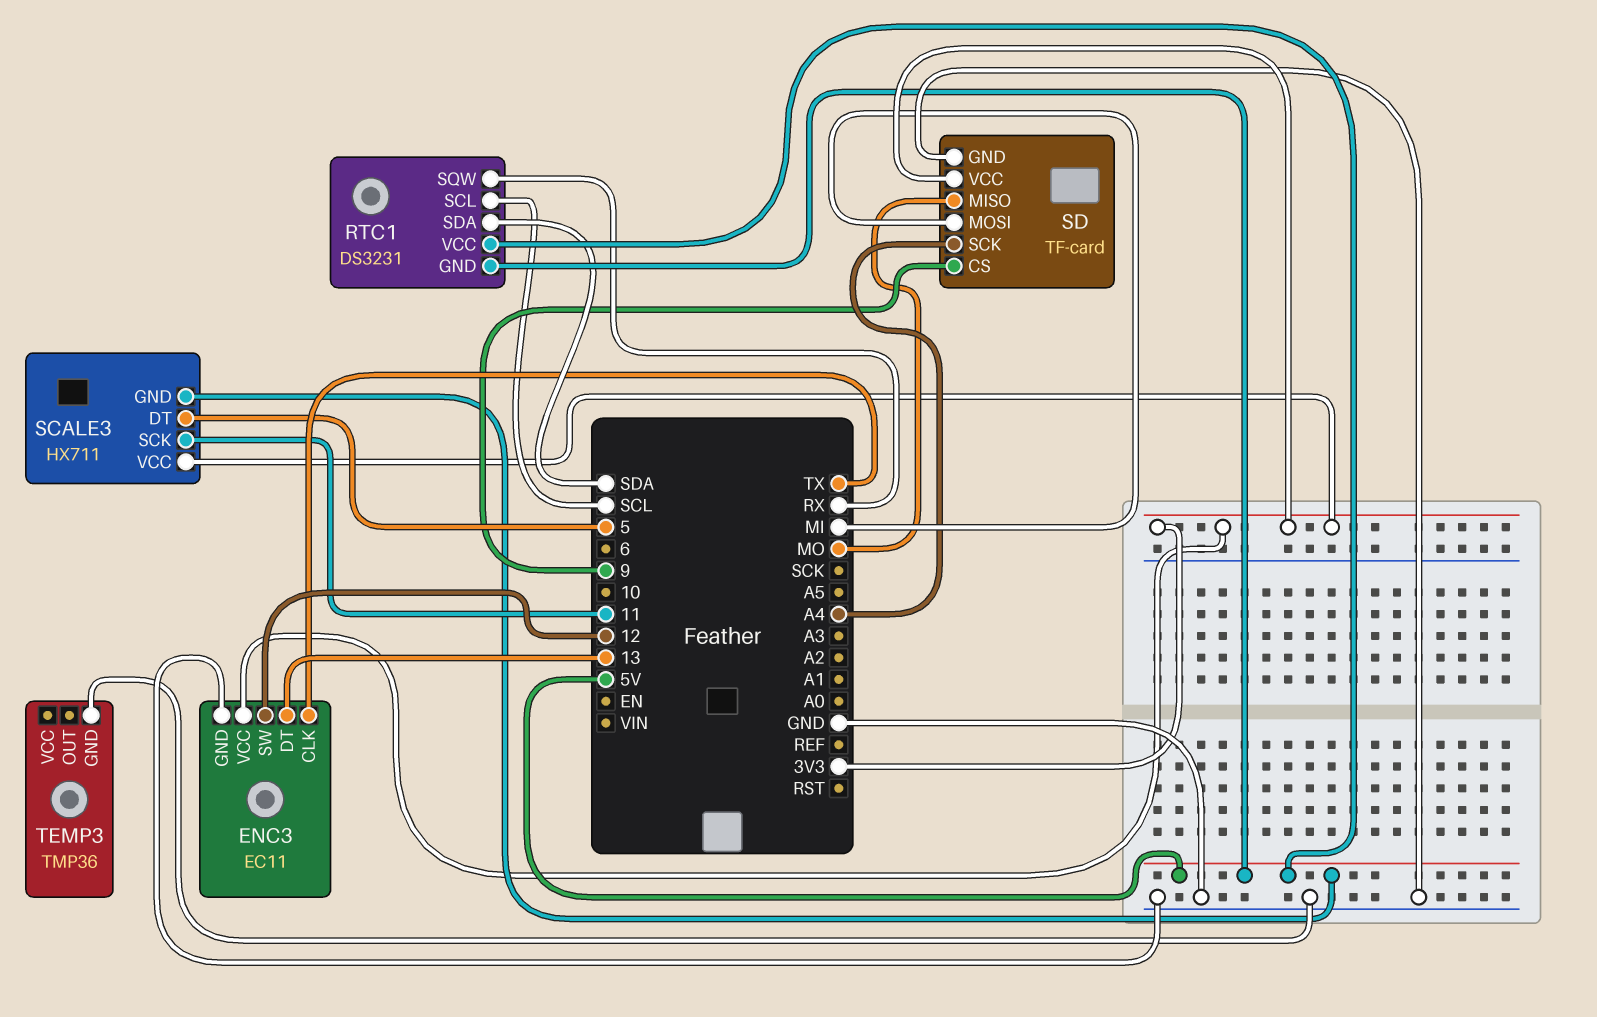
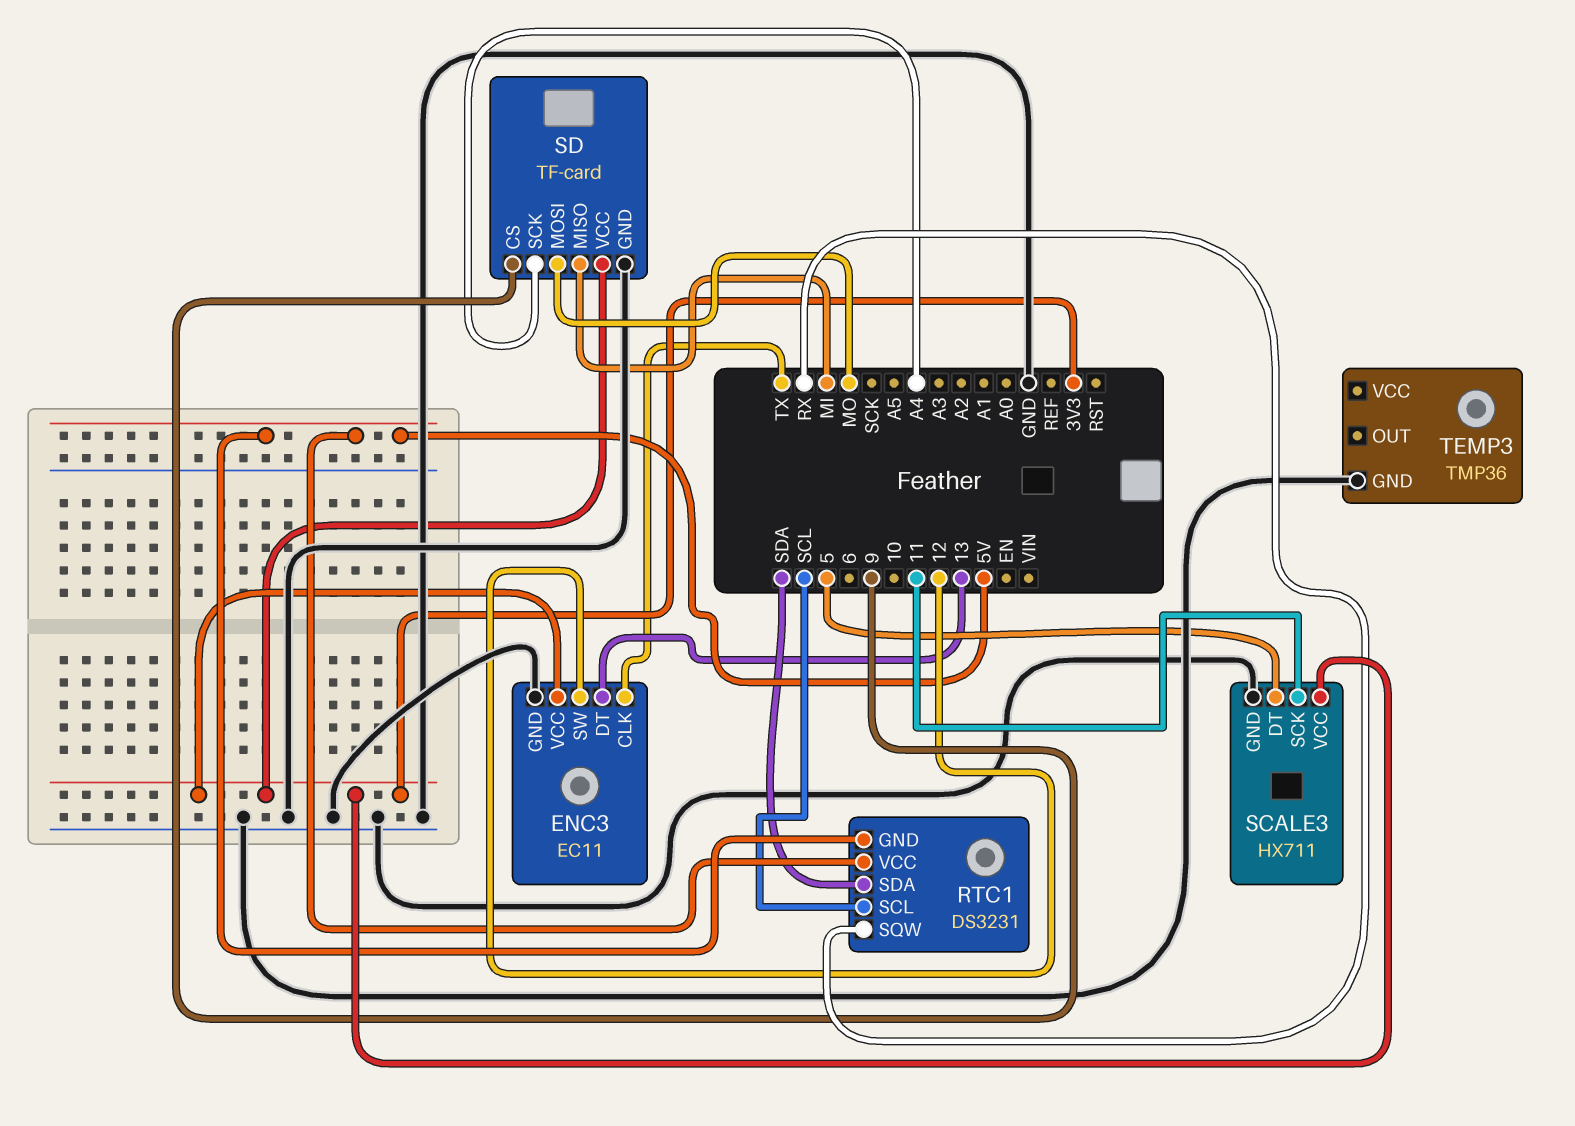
SCALE3 pin GND: 5V -> GND
SD pin MISO: MO -> MI
SD pin MOSI: MI -> MO

